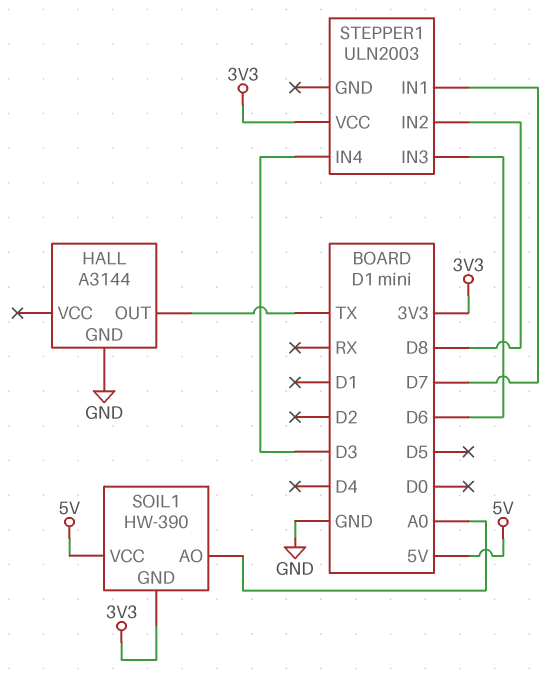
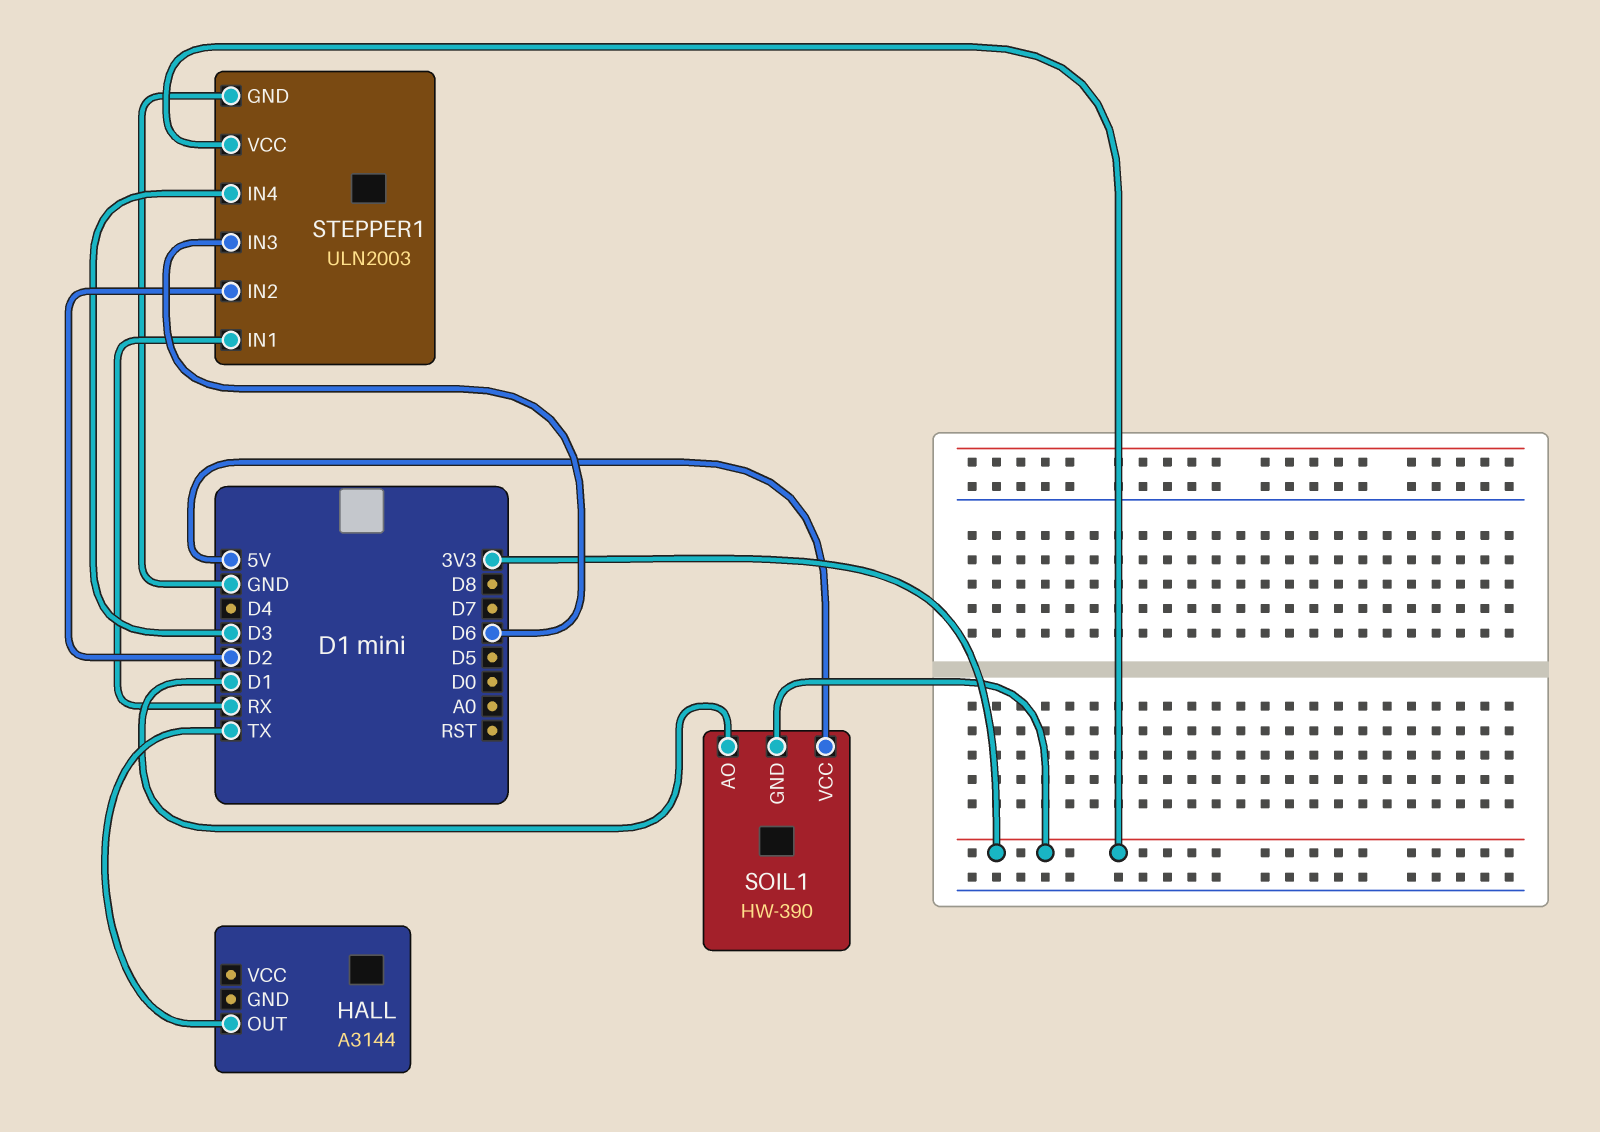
HALL pin GND: GND -> none
SOIL1 pin AO: A0 -> D1
STEPPER1 pin GND: none -> GND
STEPPER1 pin IN1: D7 -> RX
STEPPER1 pin IN2: D8 -> D2

